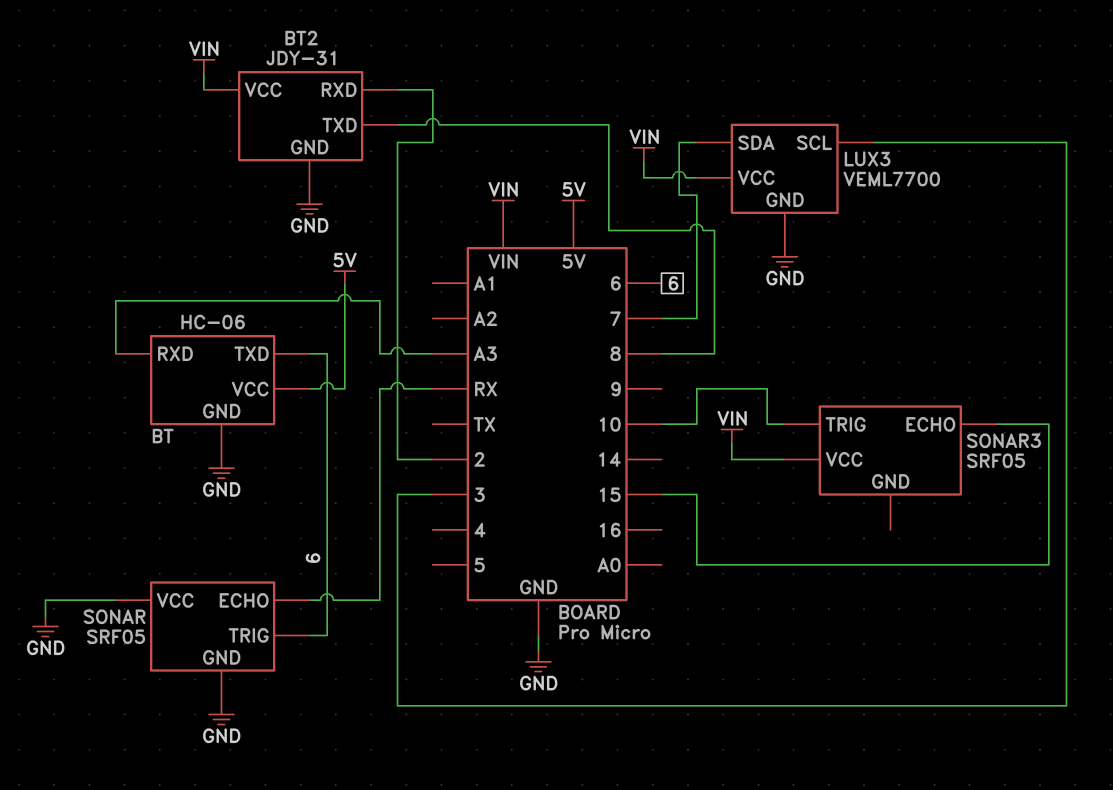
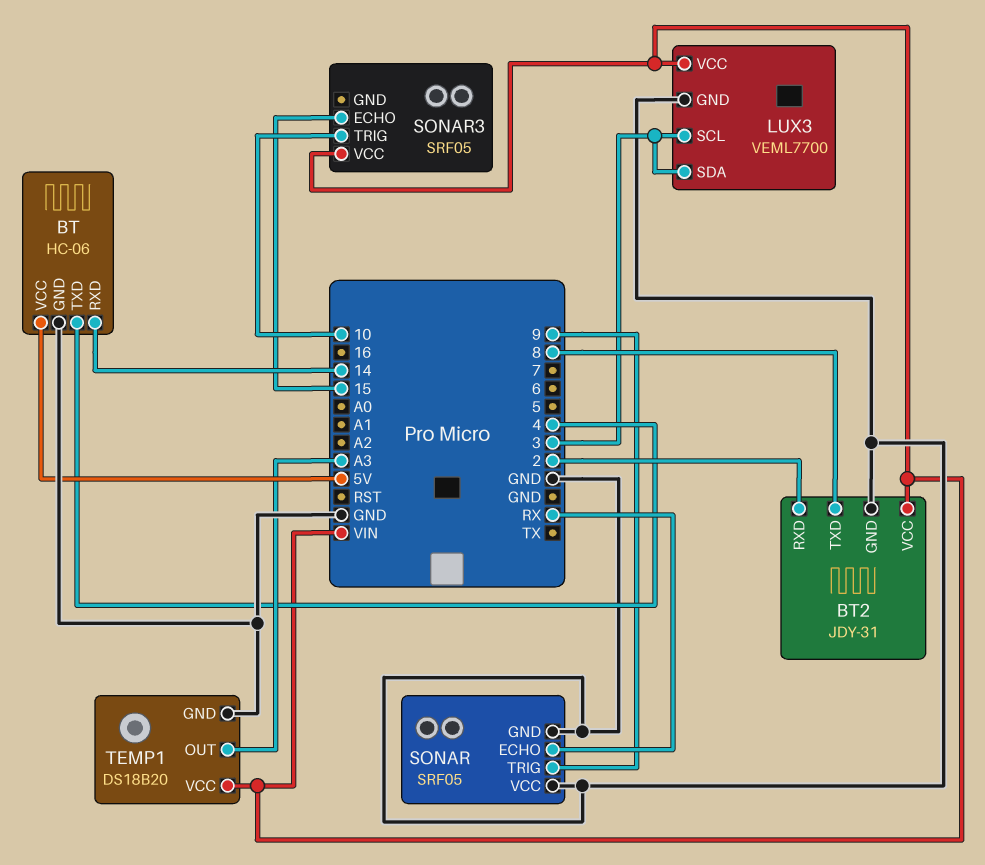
BT pin RXD: A3 -> 14
BT pin TXD: 6 -> 4
LUX3 pin SDA: 7 -> 3
SONAR pin TRIG: 6 -> 9
TEMP1: none -> DS18B20
TEMP1 pin GND: none -> GND
TEMP1 pin OUT: none -> A3
TEMP1 pin VCC: none -> VIN

